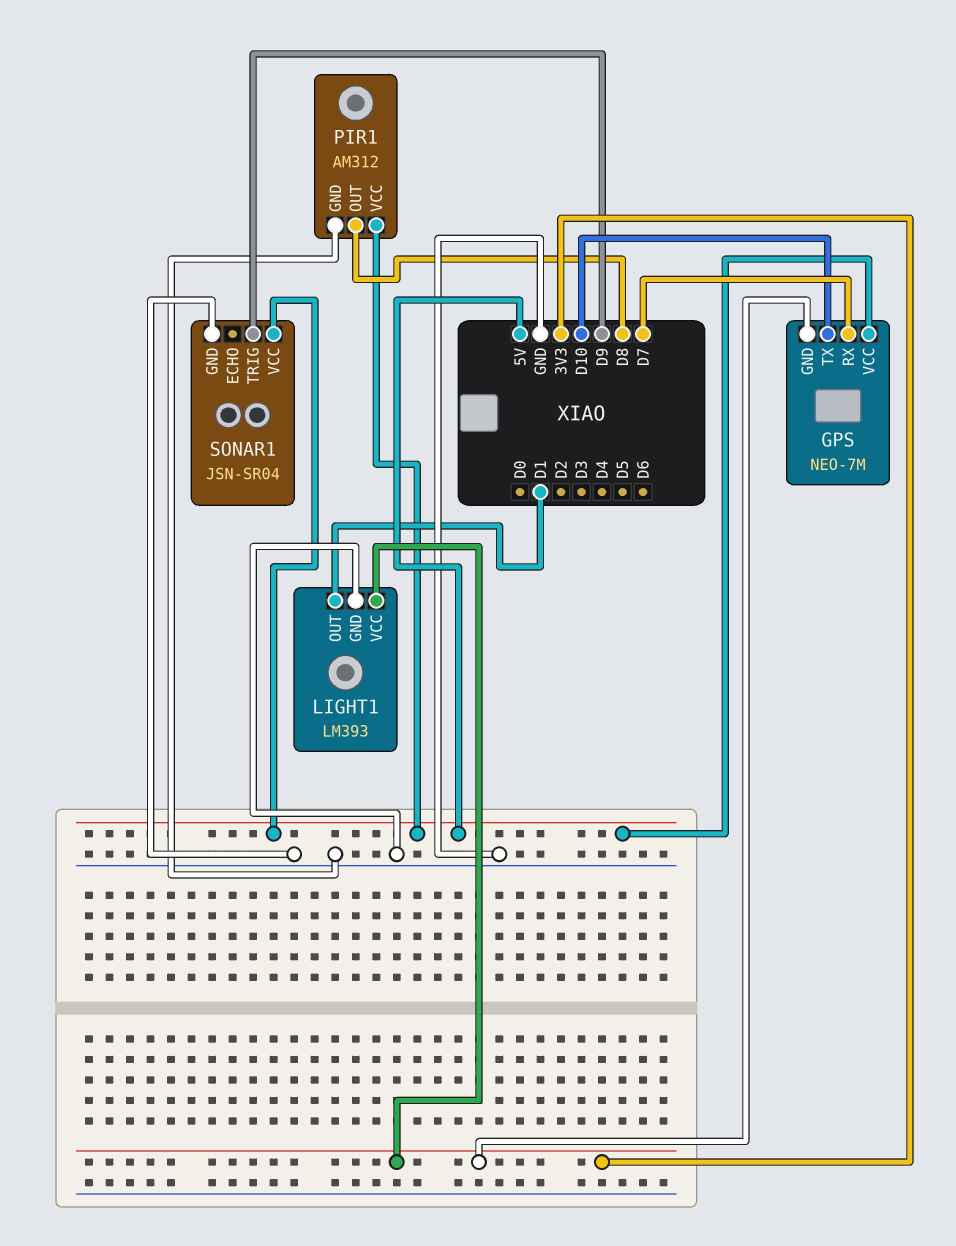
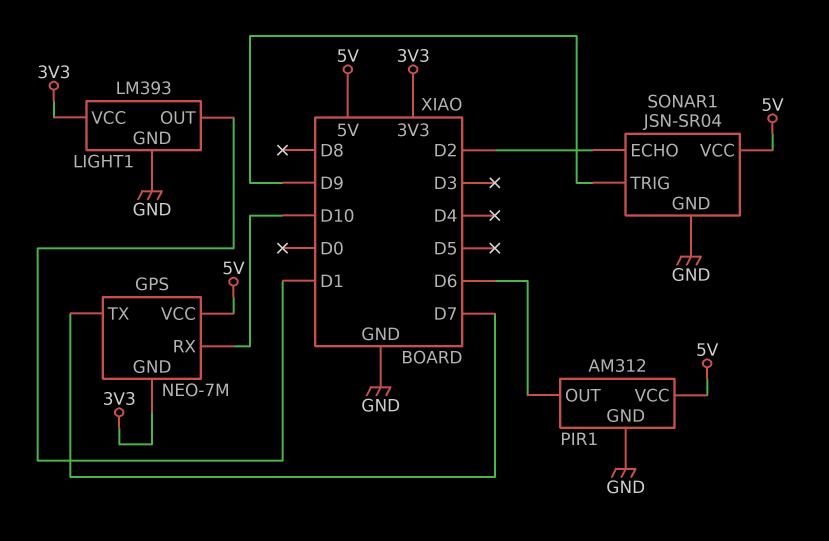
GPS pin RX: D7 -> D10
GPS pin TX: D10 -> D7
PIR1 pin OUT: D8 -> D6
SONAR1 pin ECHO: none -> D2

